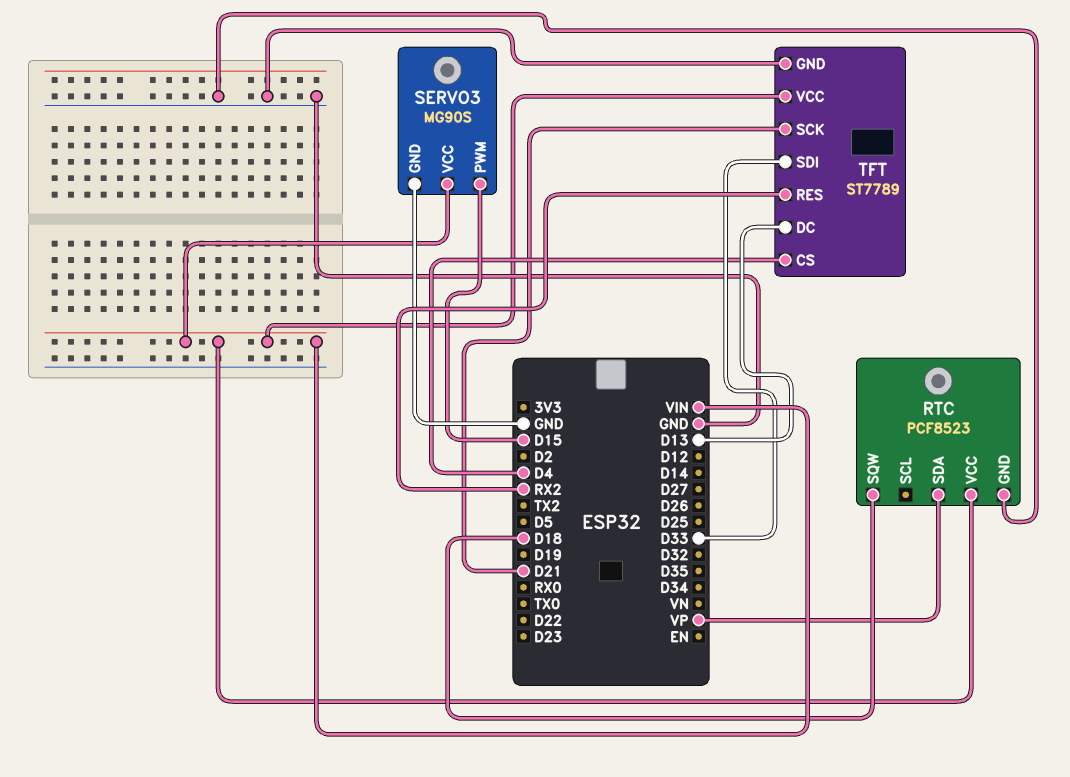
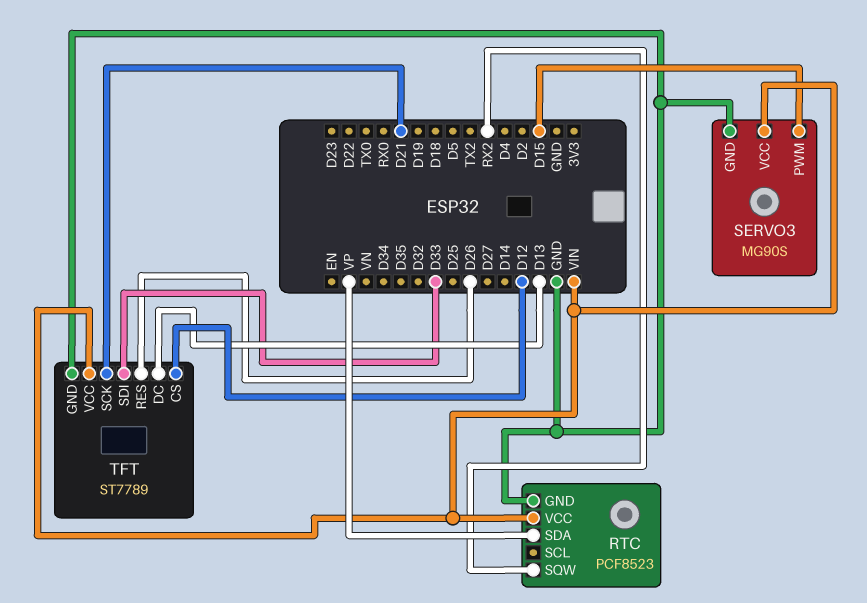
RTC pin SQW: D18 -> RX2
TFT pin CS: D4 -> D12
TFT pin RES: RX2 -> D26

